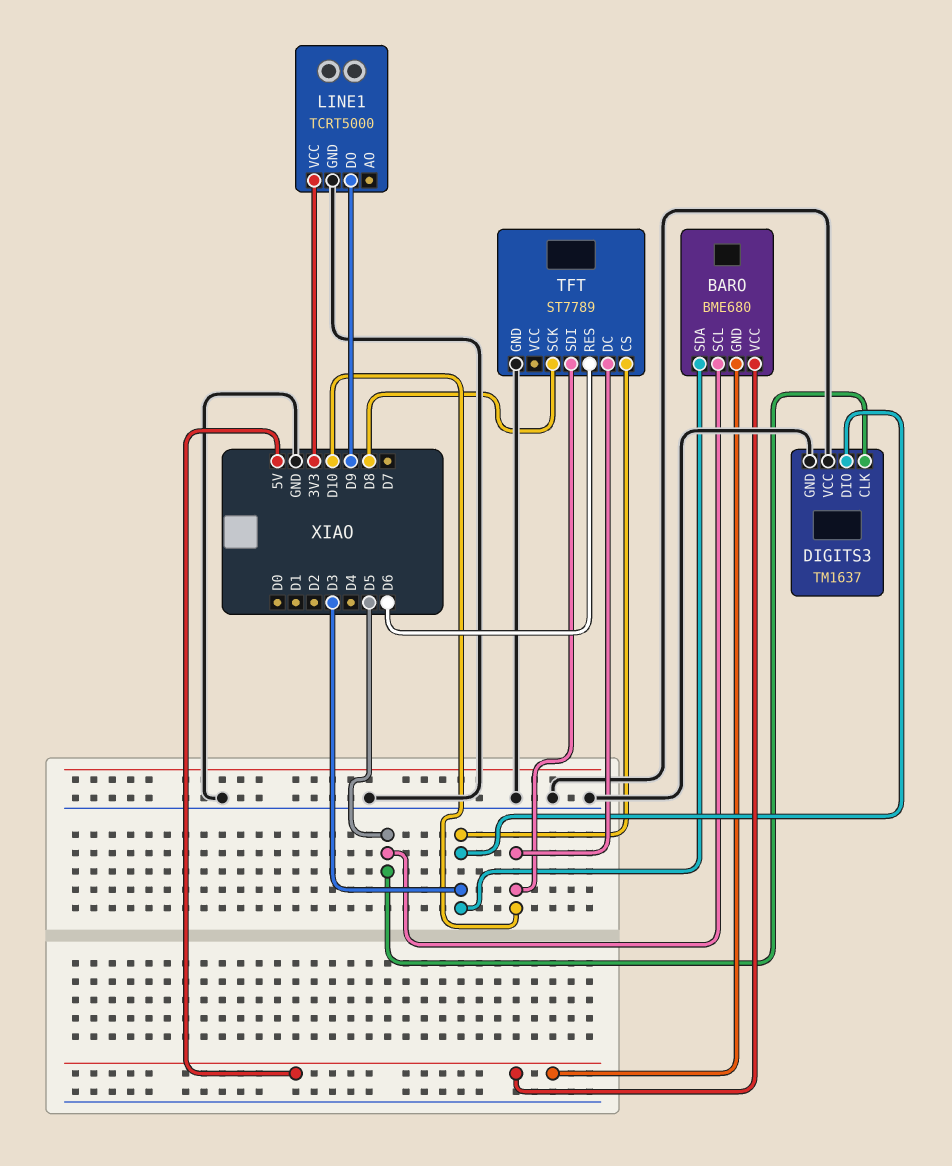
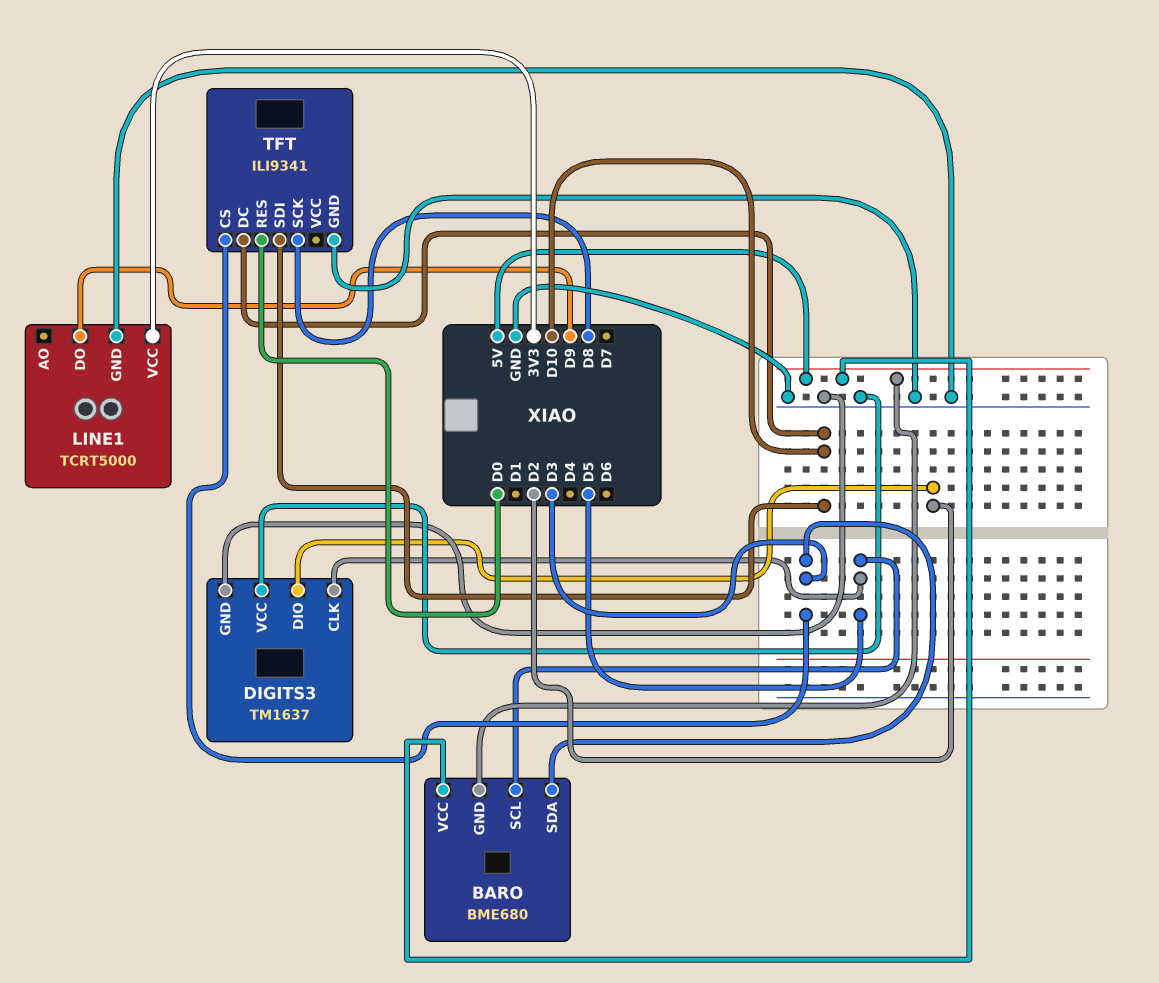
DIGITS3 pin DIO: D3 -> D2
TFT: ST7789 -> ILI9341
TFT pin RES: D6 -> D0

